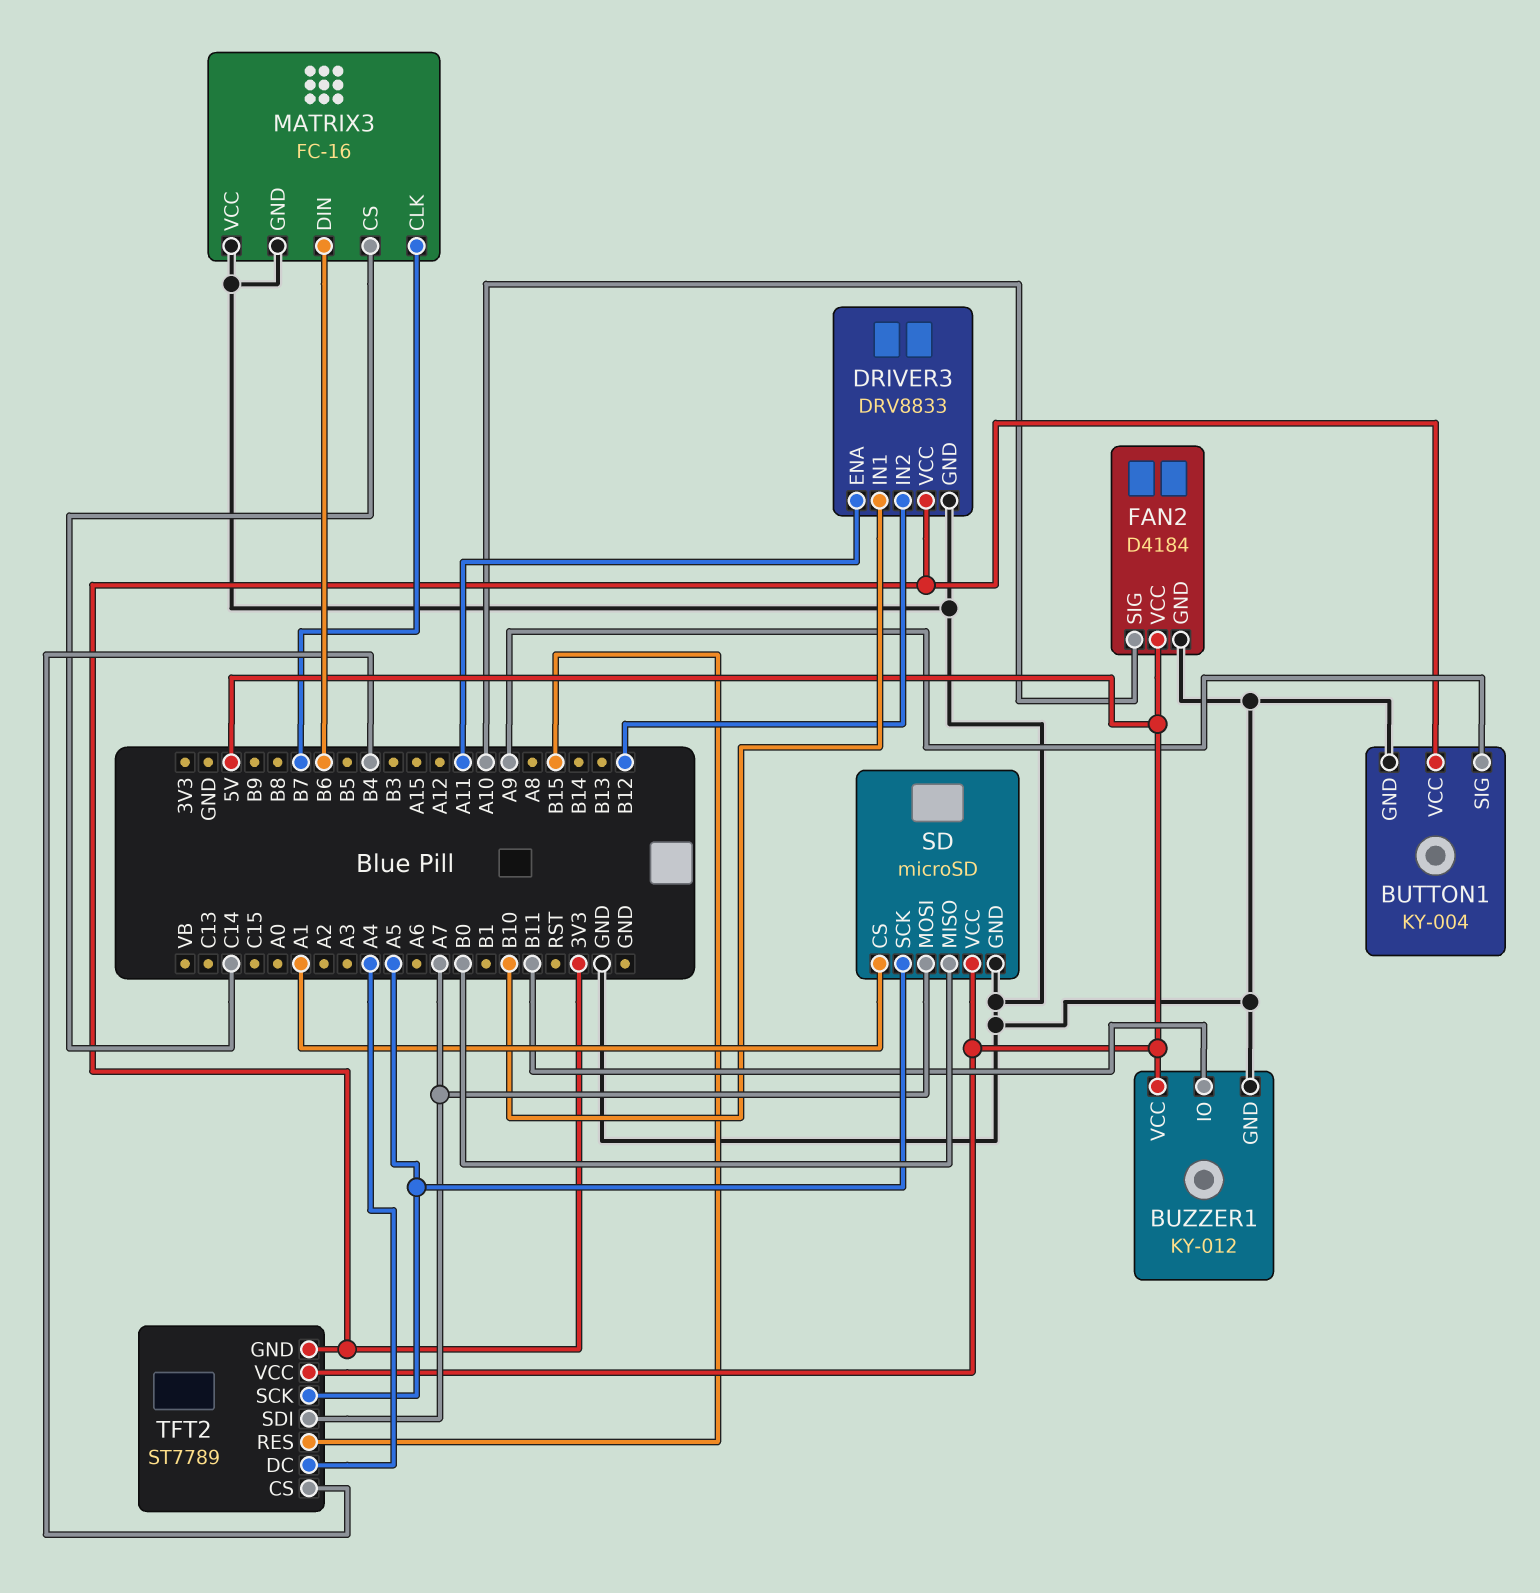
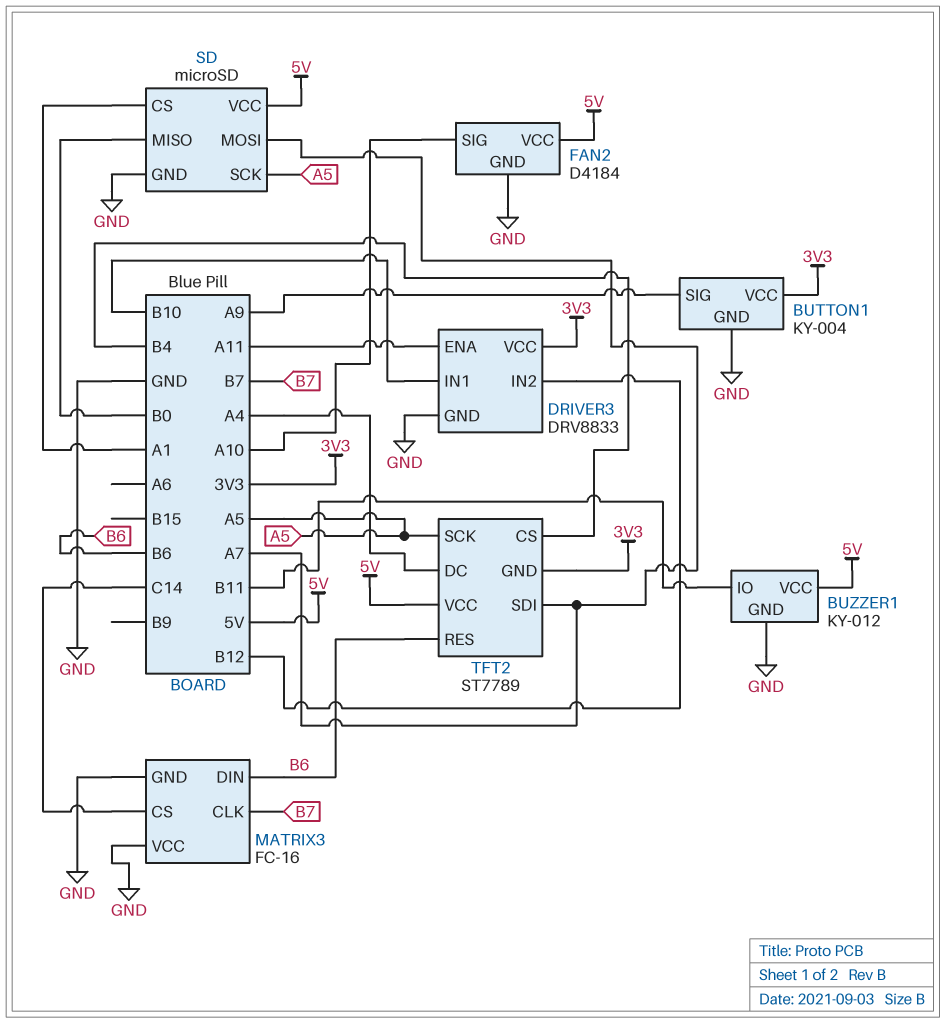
TFT2 pin RES: B15 -> B6

